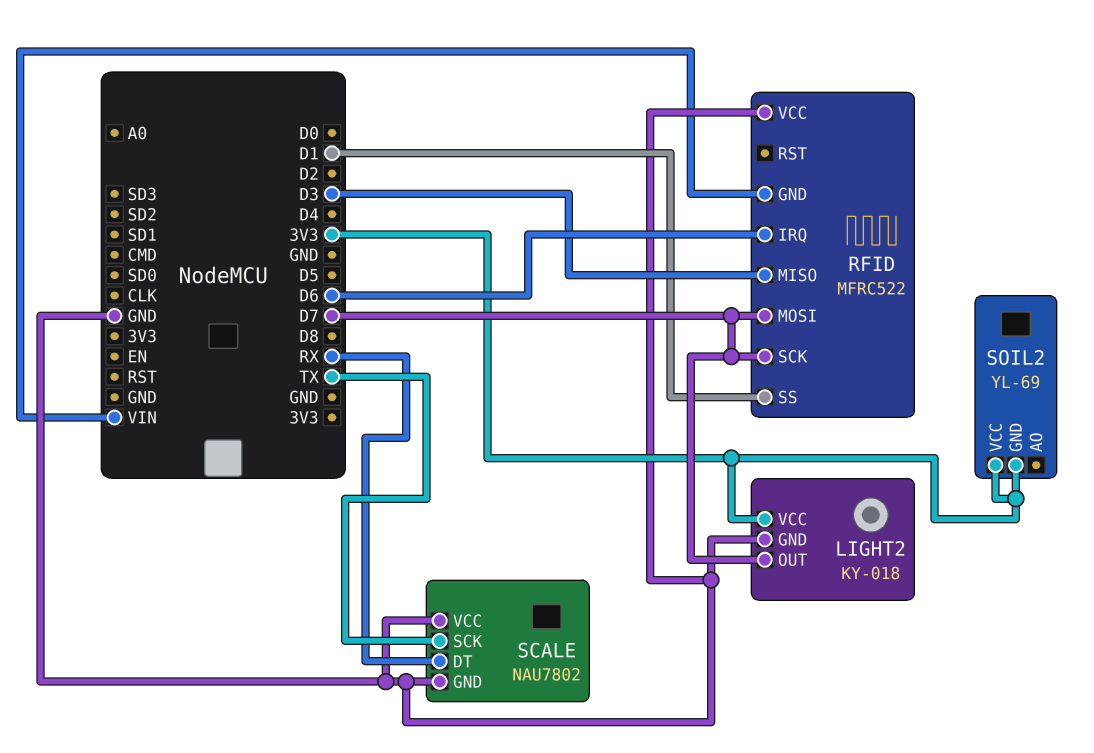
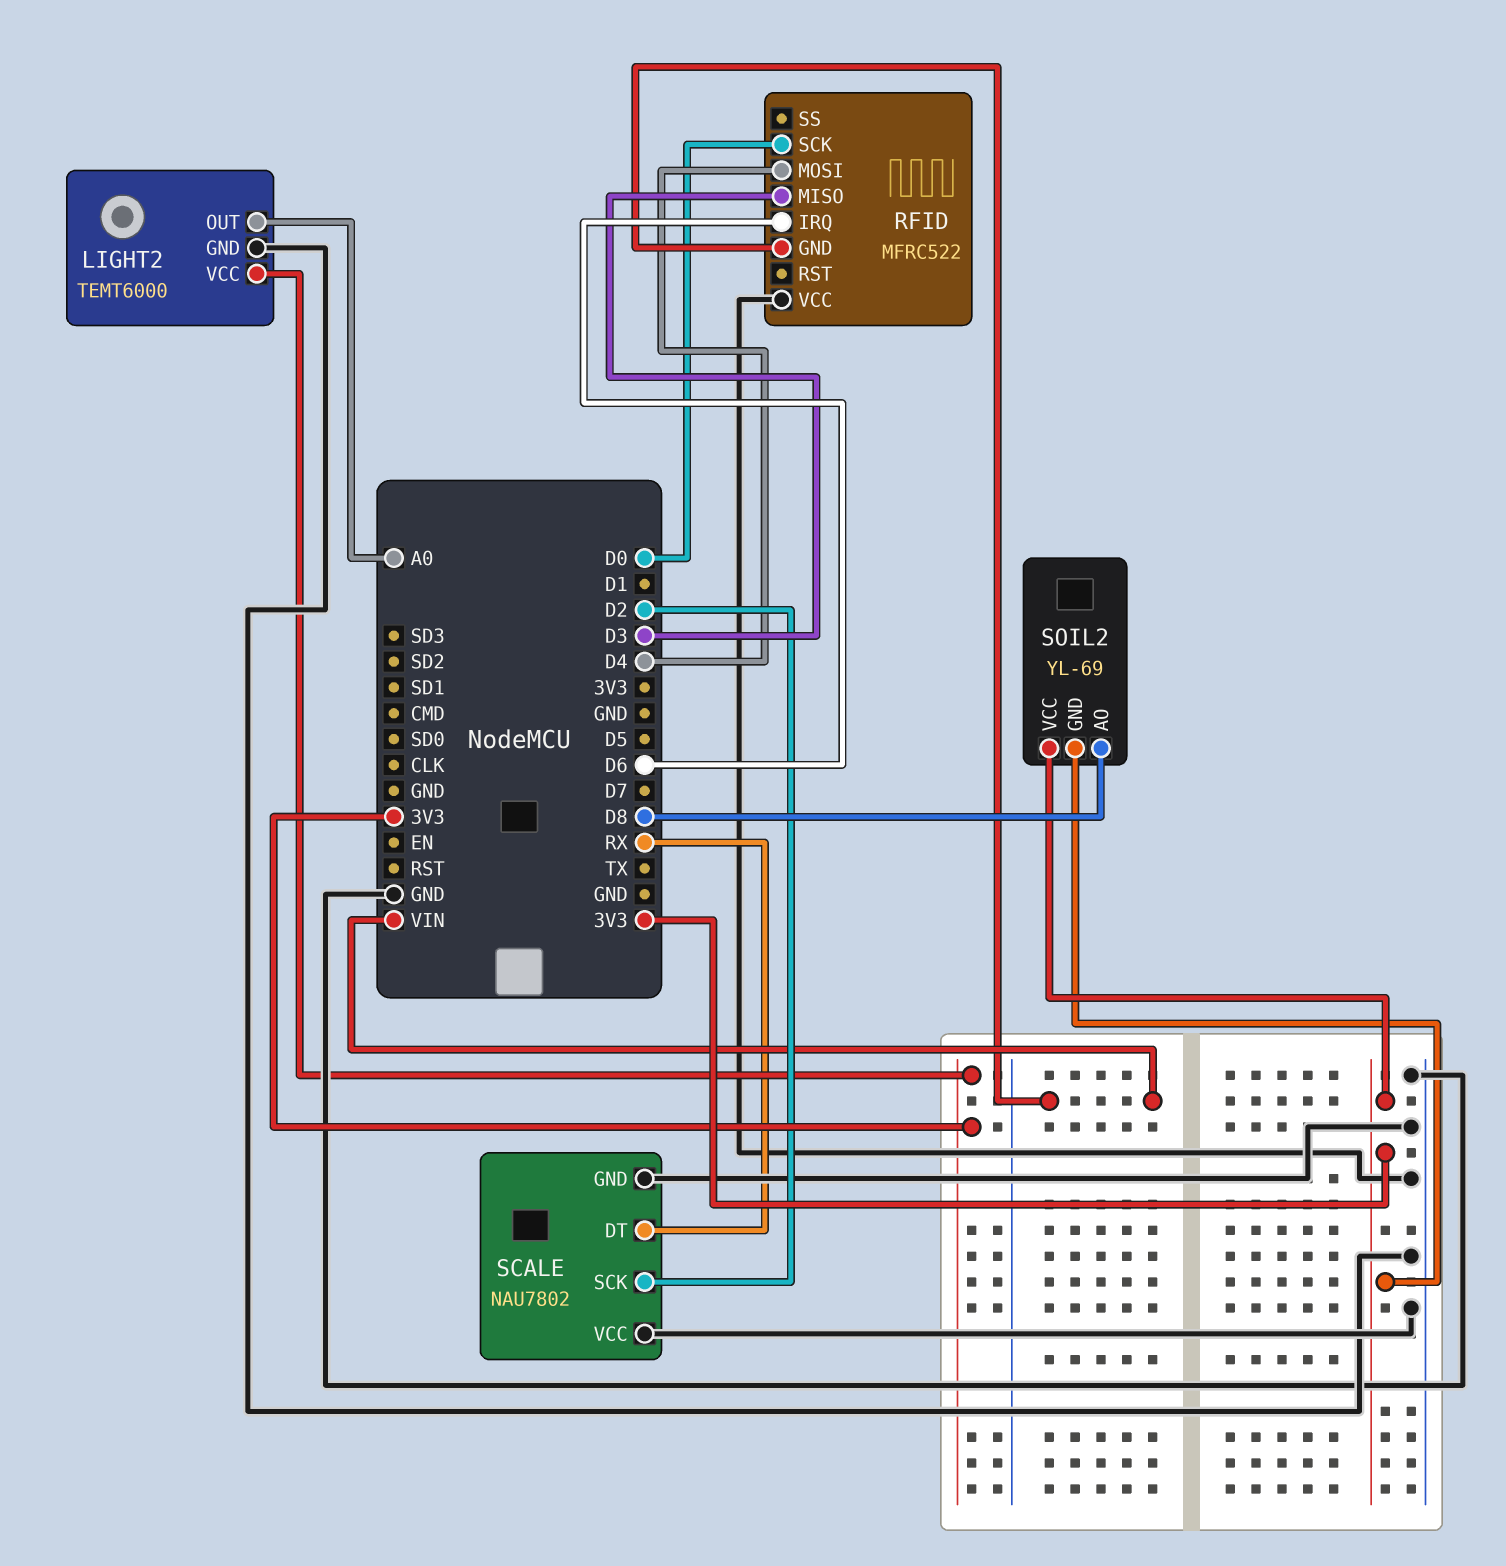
LIGHT2: KY-018 -> TEMT6000
LIGHT2 pin OUT: D7 -> A0
RFID pin MOSI: D7 -> D4
RFID pin SCK: D7 -> D0
RFID pin SS: D1 -> none
SCALE pin SCK: TX -> D2
SOIL2 pin AO: none -> D8

